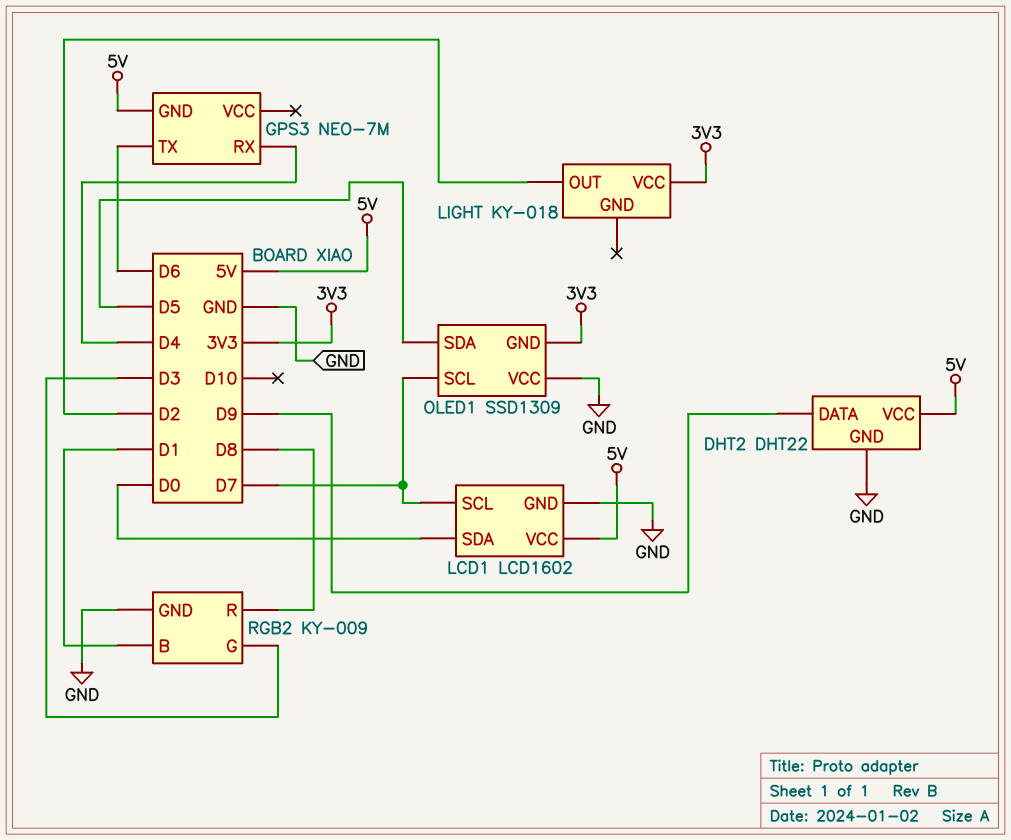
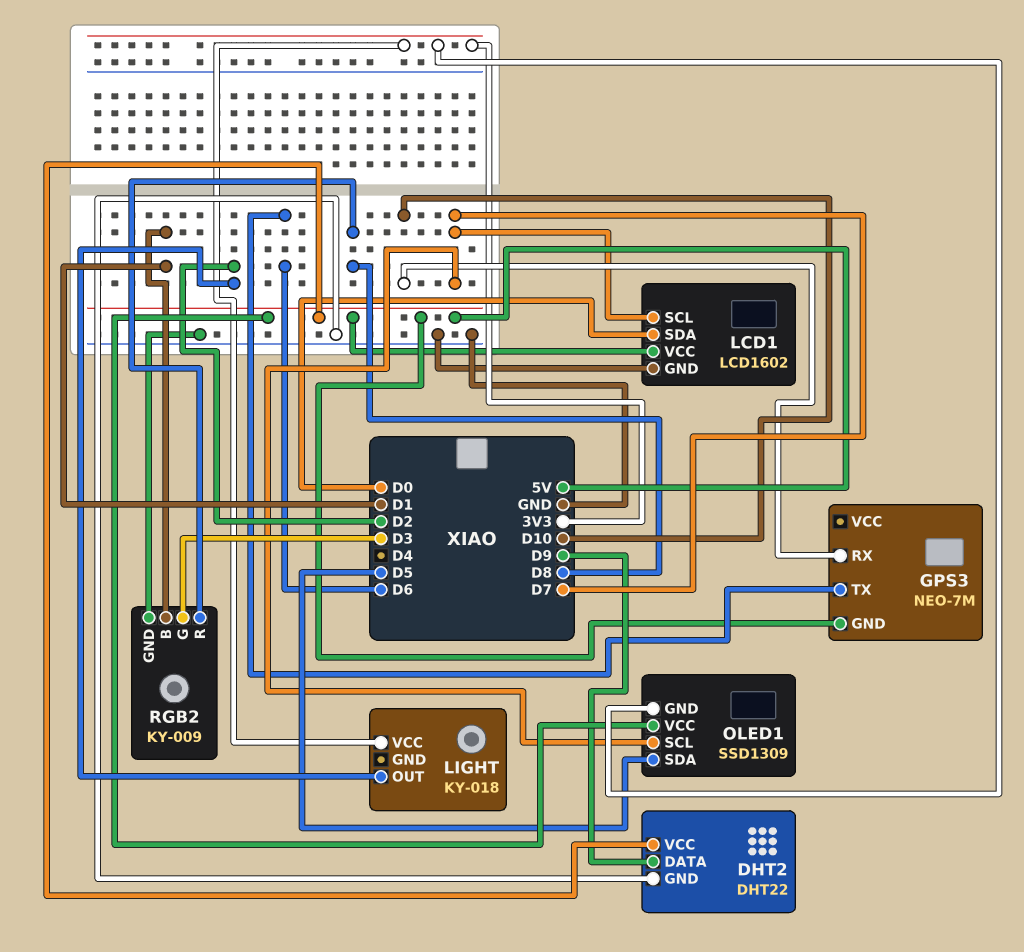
GPS3 pin RX: D4 -> D10
OLED1 pin VCC: GND -> 5V

